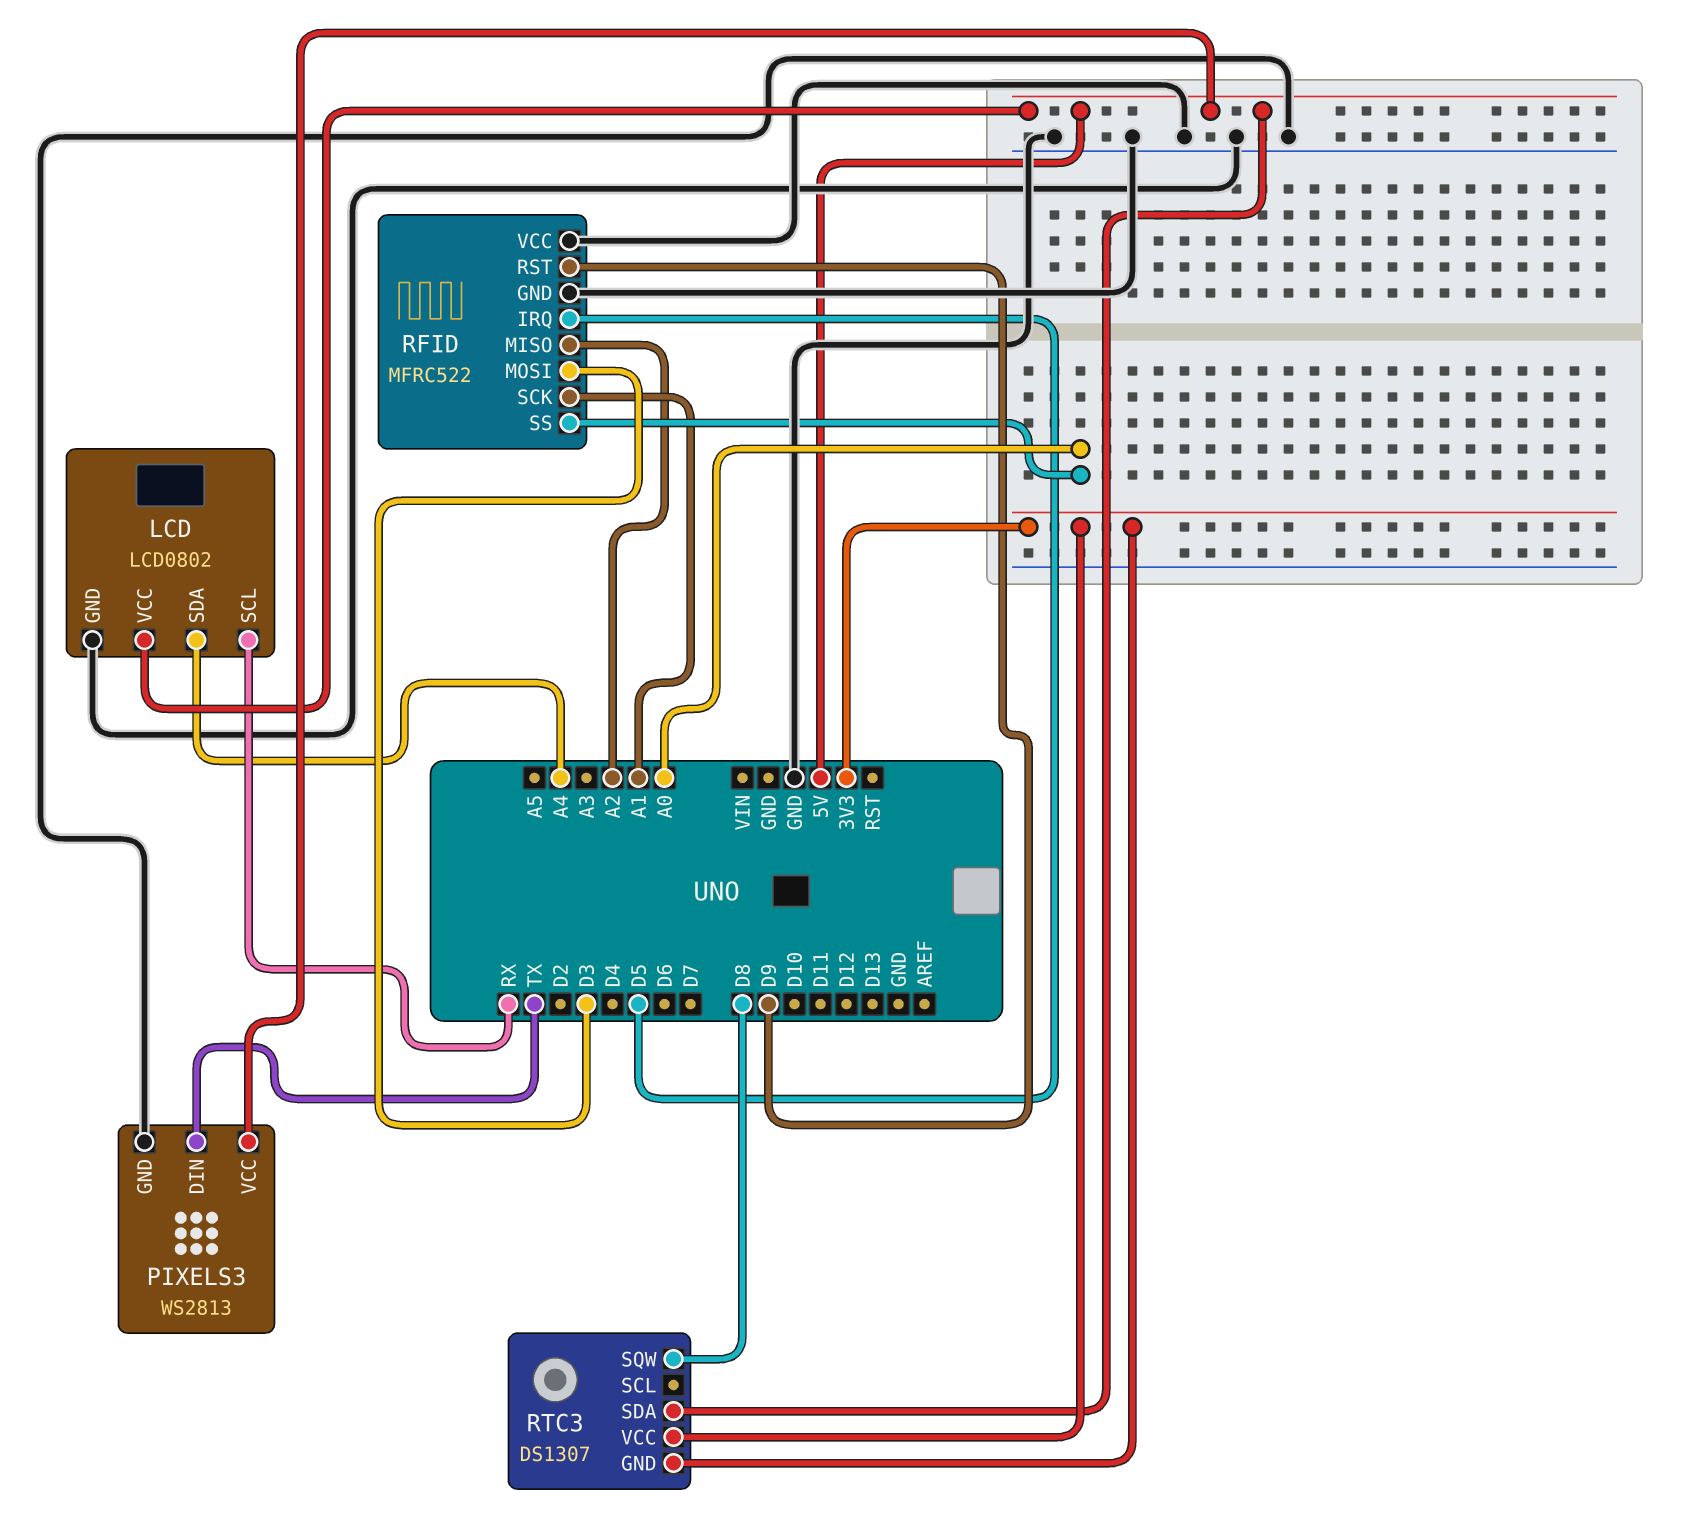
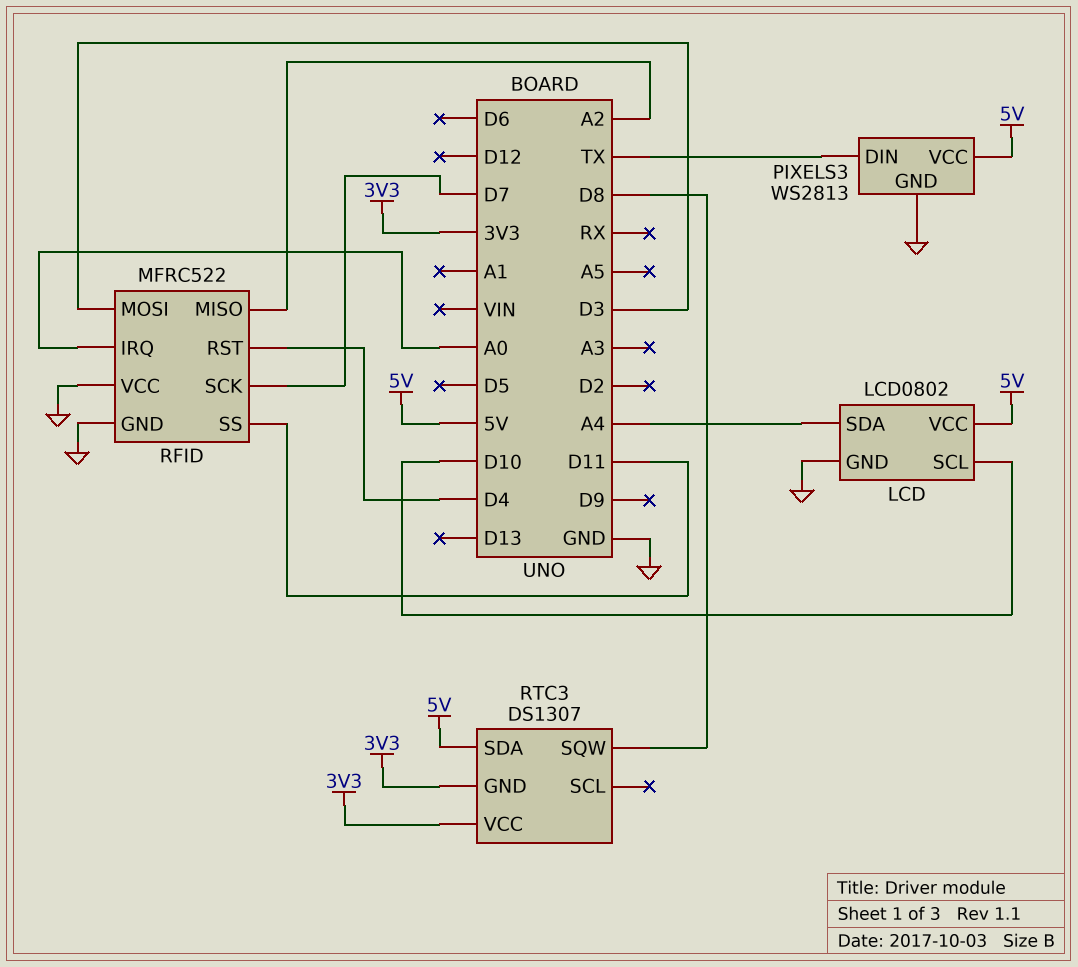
LCD pin SCL: RX -> D10
RFID pin IRQ: D5 -> A0
RFID pin RST: D9 -> D4
RFID pin SCK: A1 -> D7
RFID pin SS: A0 -> D11

